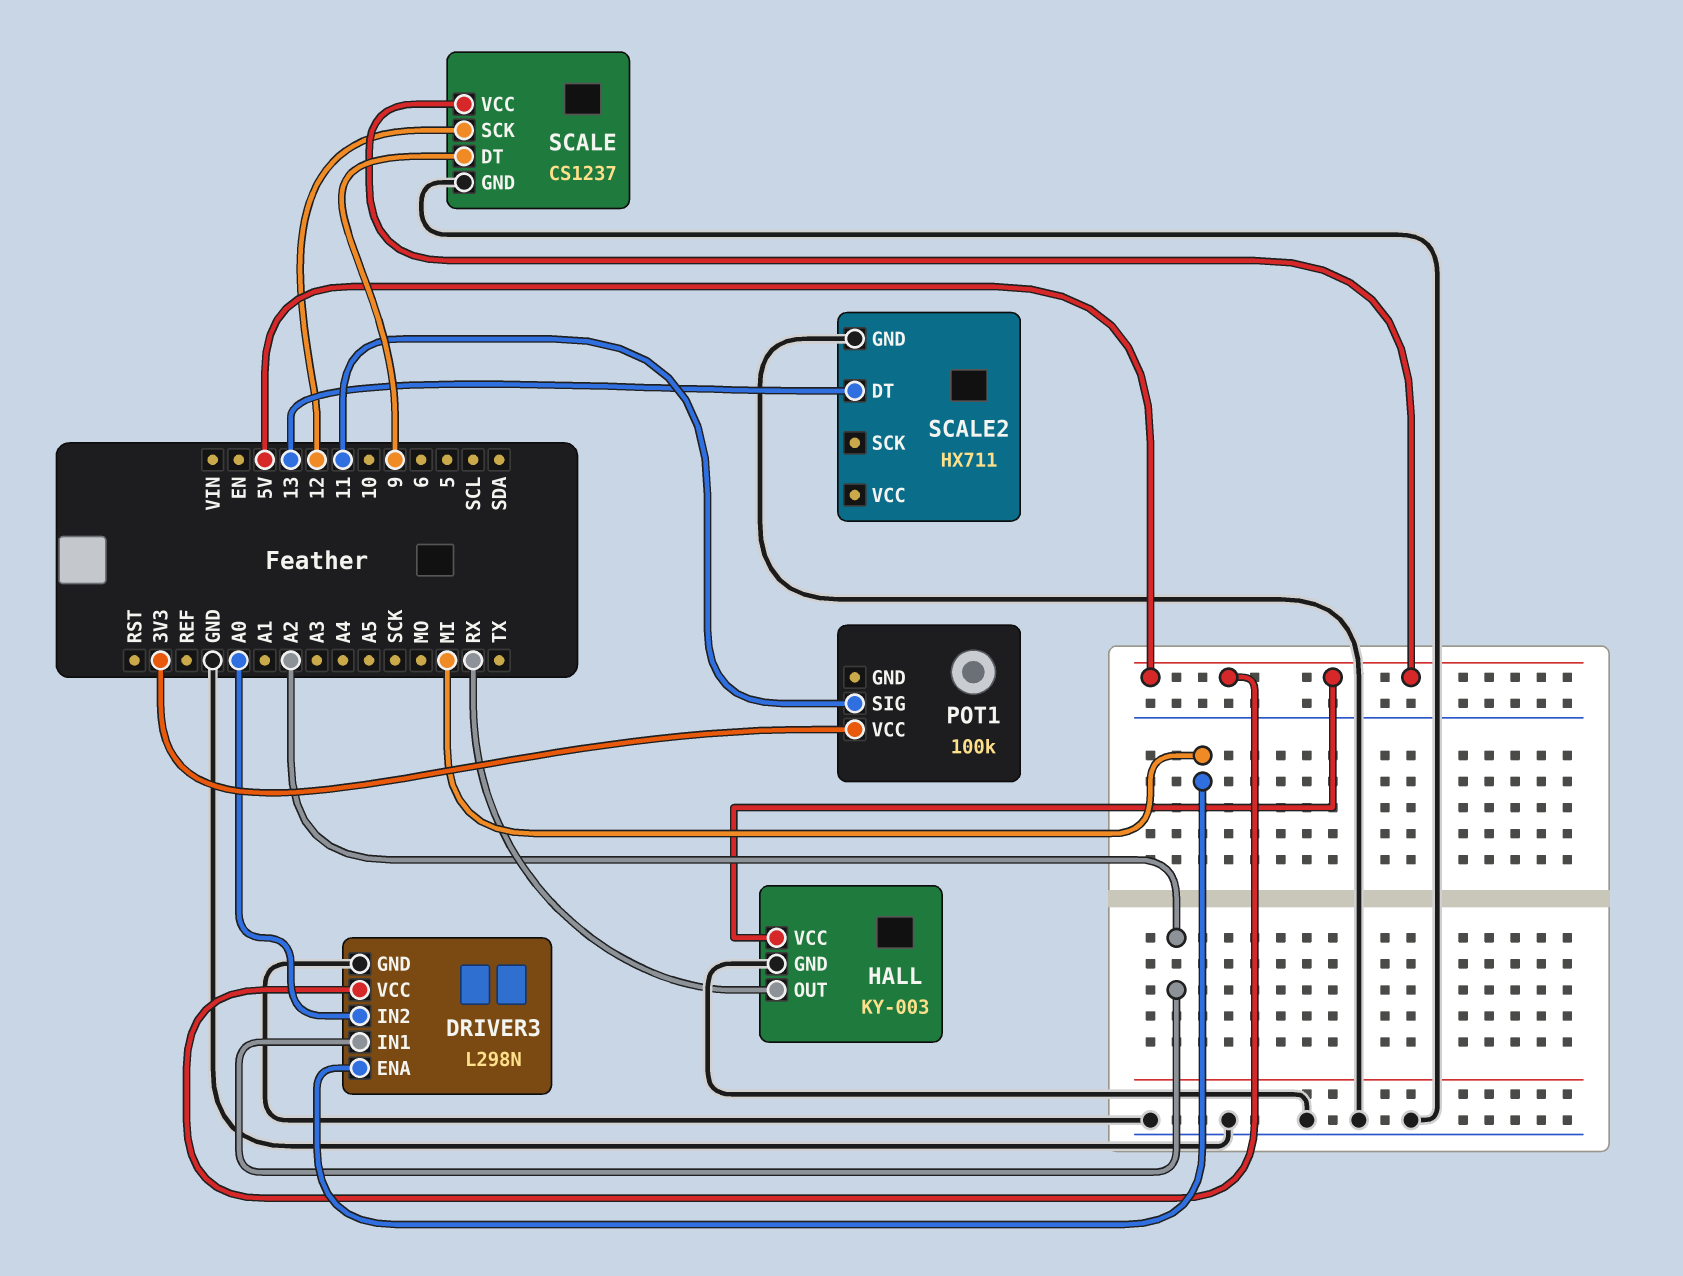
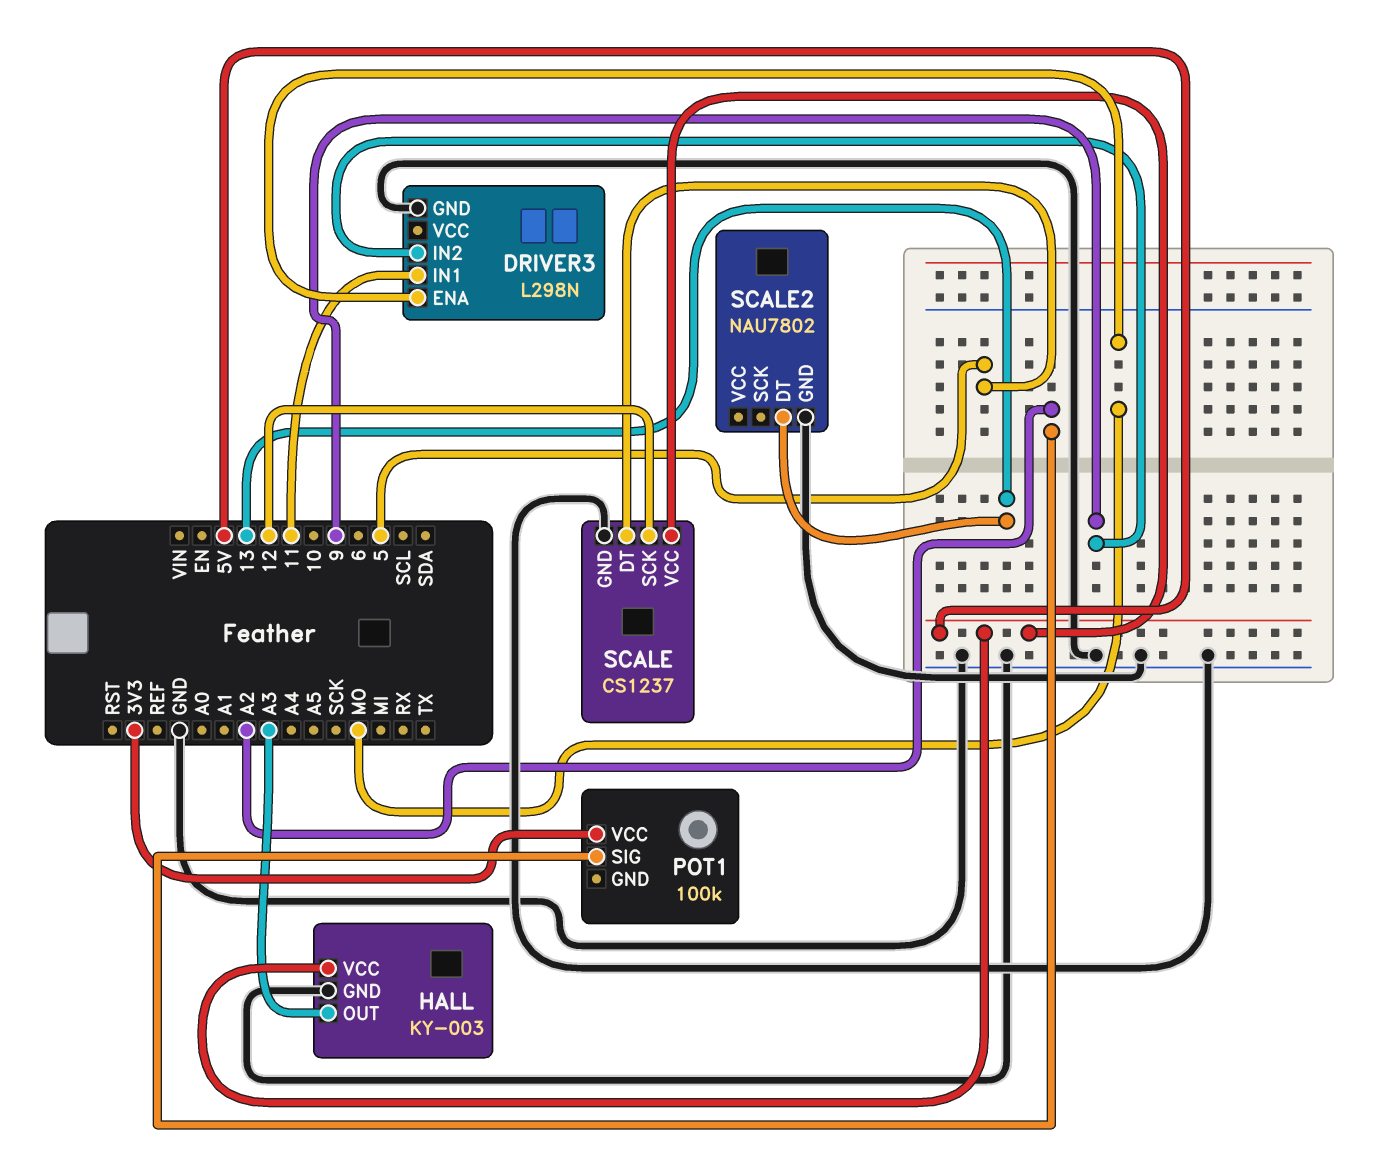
DRIVER3 pin ENA: MI -> MO
DRIVER3 pin IN1: A2 -> 11
DRIVER3 pin IN2: A0 -> 9
DRIVER3 pin VCC: 5V -> none
HALL pin OUT: RX -> A3
POT1 pin SIG: 11 -> A2
SCALE pin DT: 9 -> 5
SCALE2: HX711 -> NAU7802

